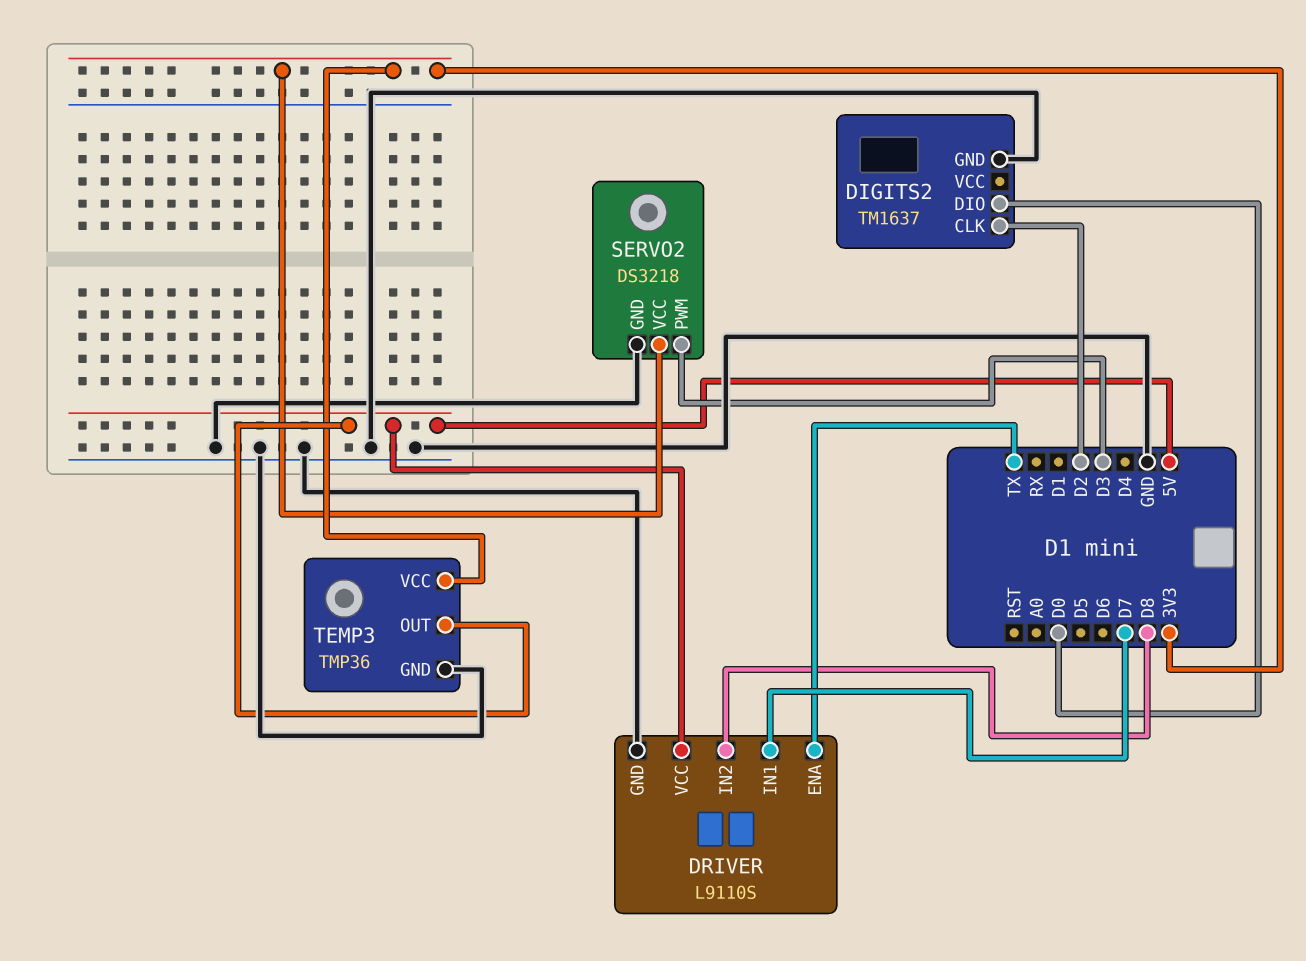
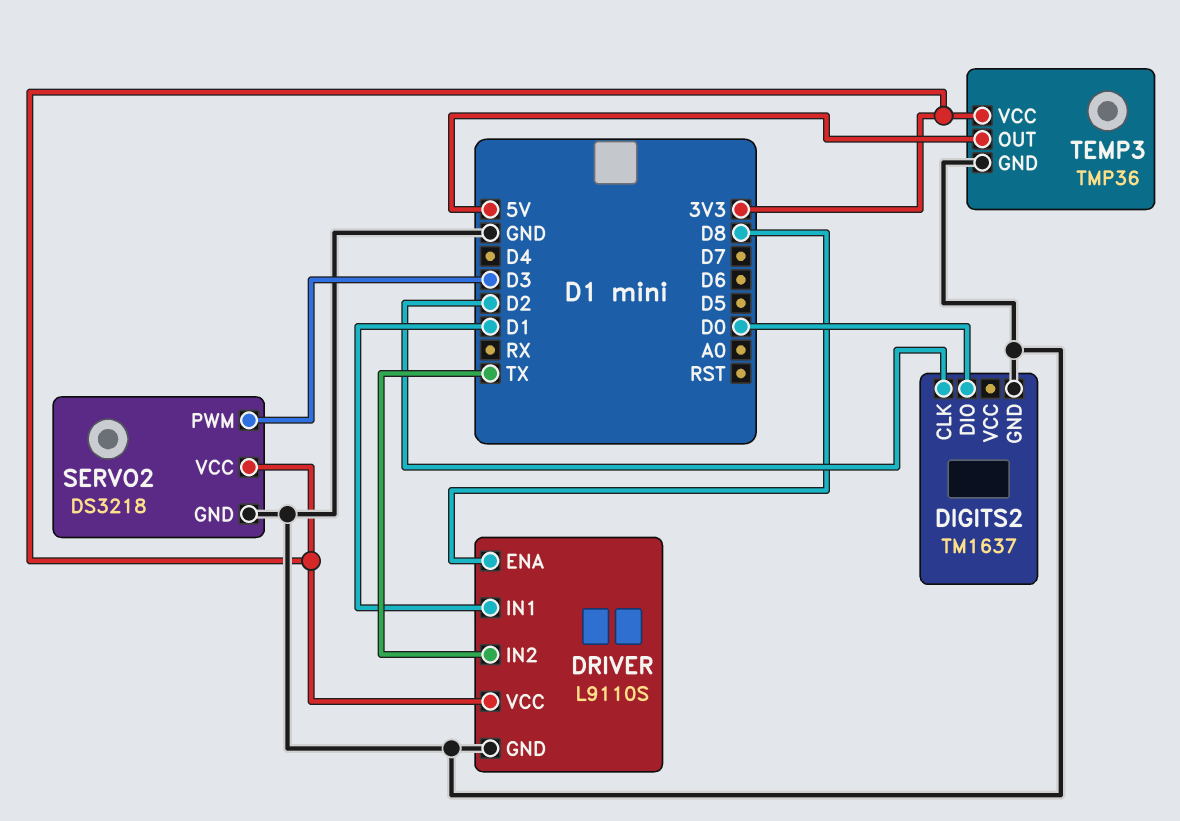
DRIVER pin ENA: TX -> D8
DRIVER pin IN1: D7 -> D1
DRIVER pin IN2: D8 -> TX
DRIVER pin VCC: 5V -> 3V3

